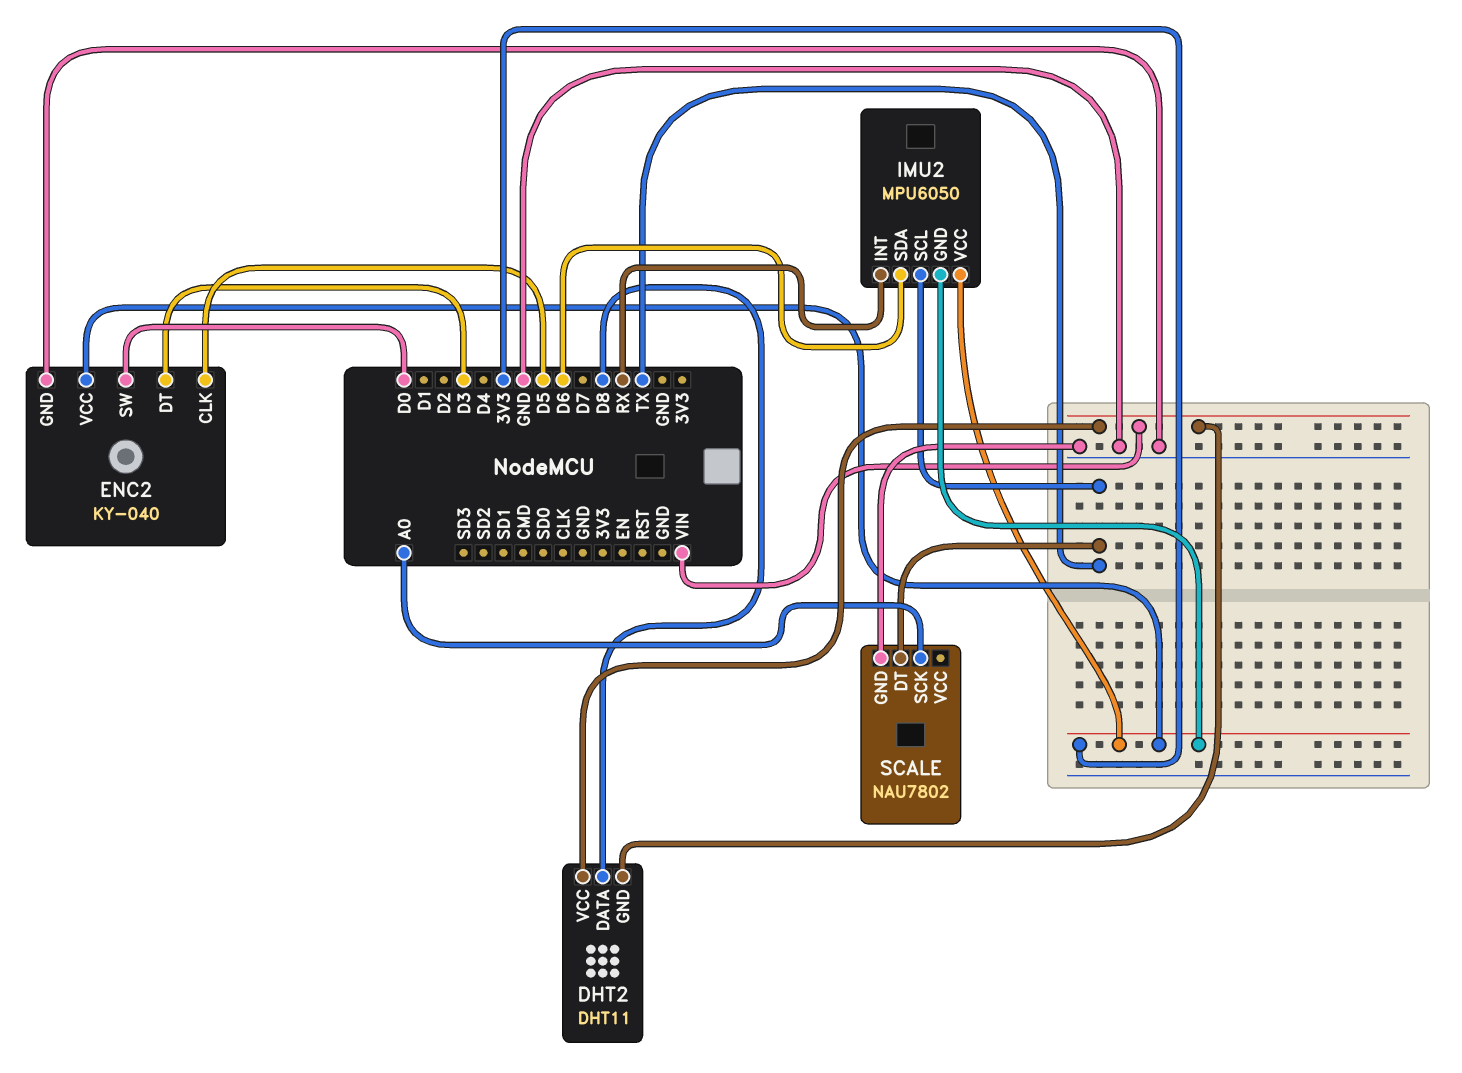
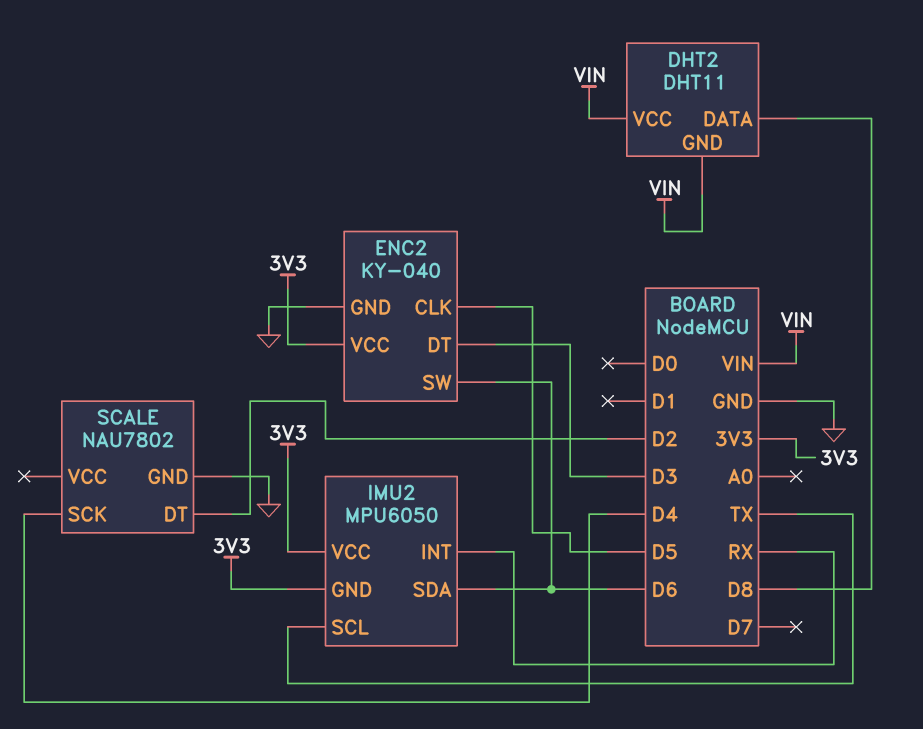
ENC2 pin SW: D0 -> D6
SCALE pin DT: TX -> D2
SCALE pin SCK: A0 -> D4

